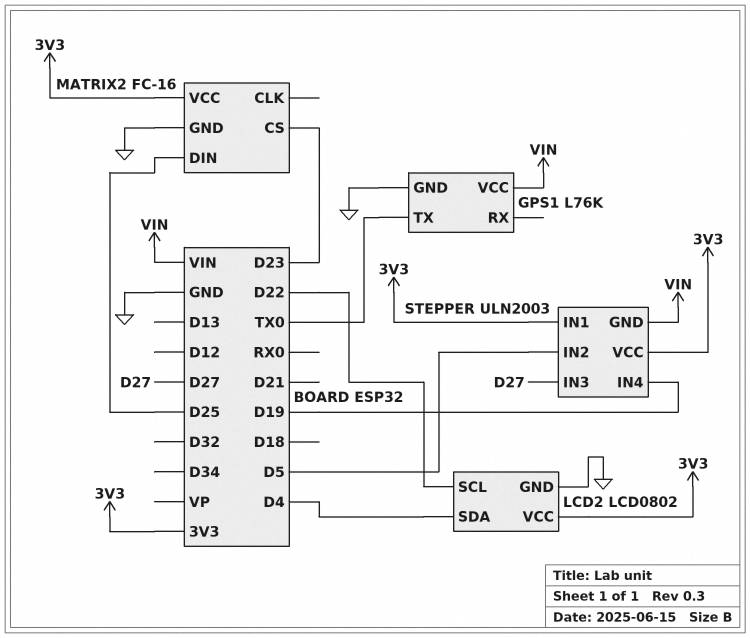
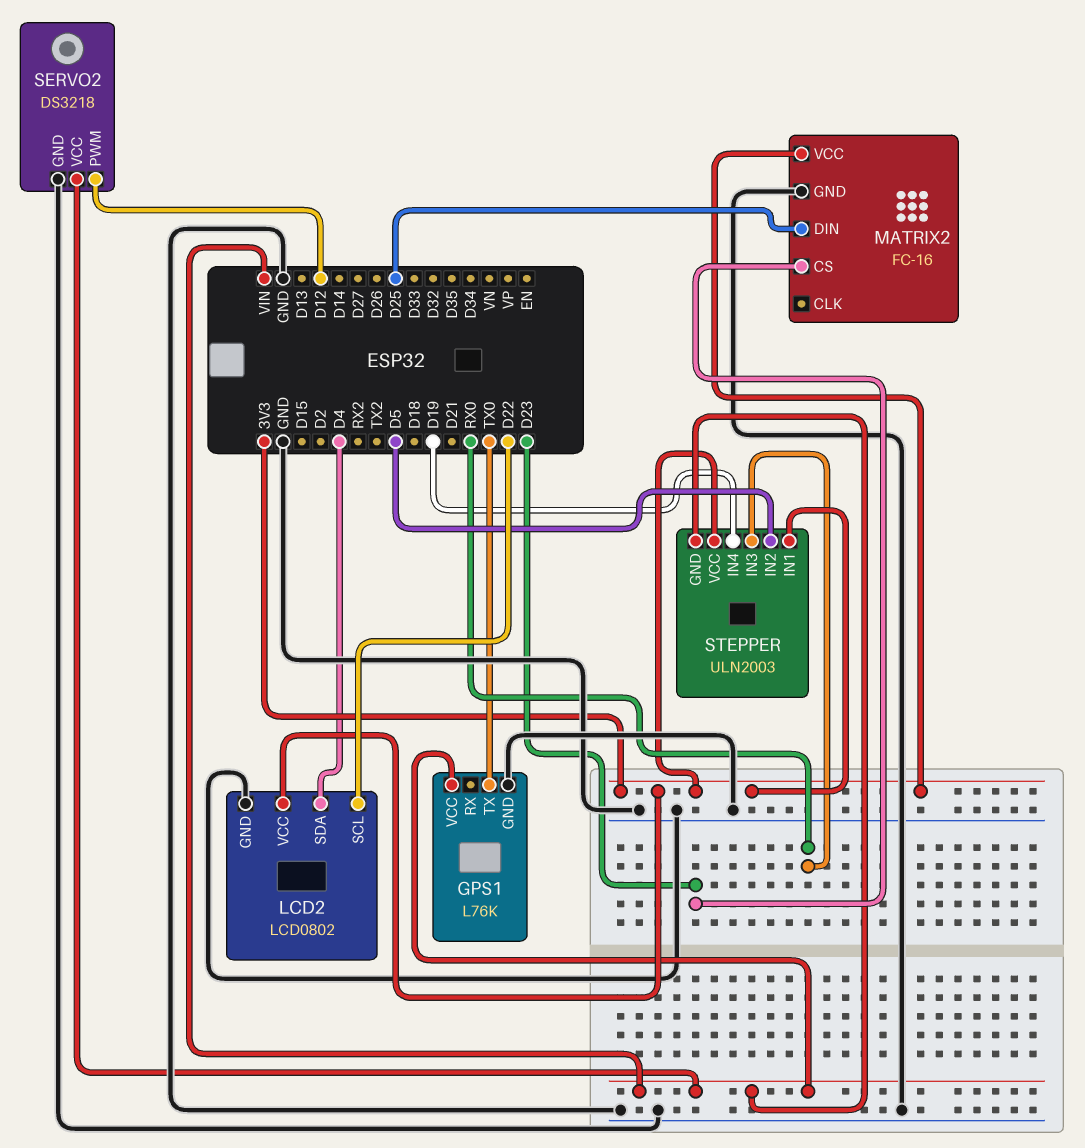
SERVO2: none -> DS3218
SERVO2 pin GND: none -> GND
SERVO2 pin PWM: none -> D12
SERVO2 pin VCC: none -> VIN
STEPPER pin IN3: D27 -> RX0

